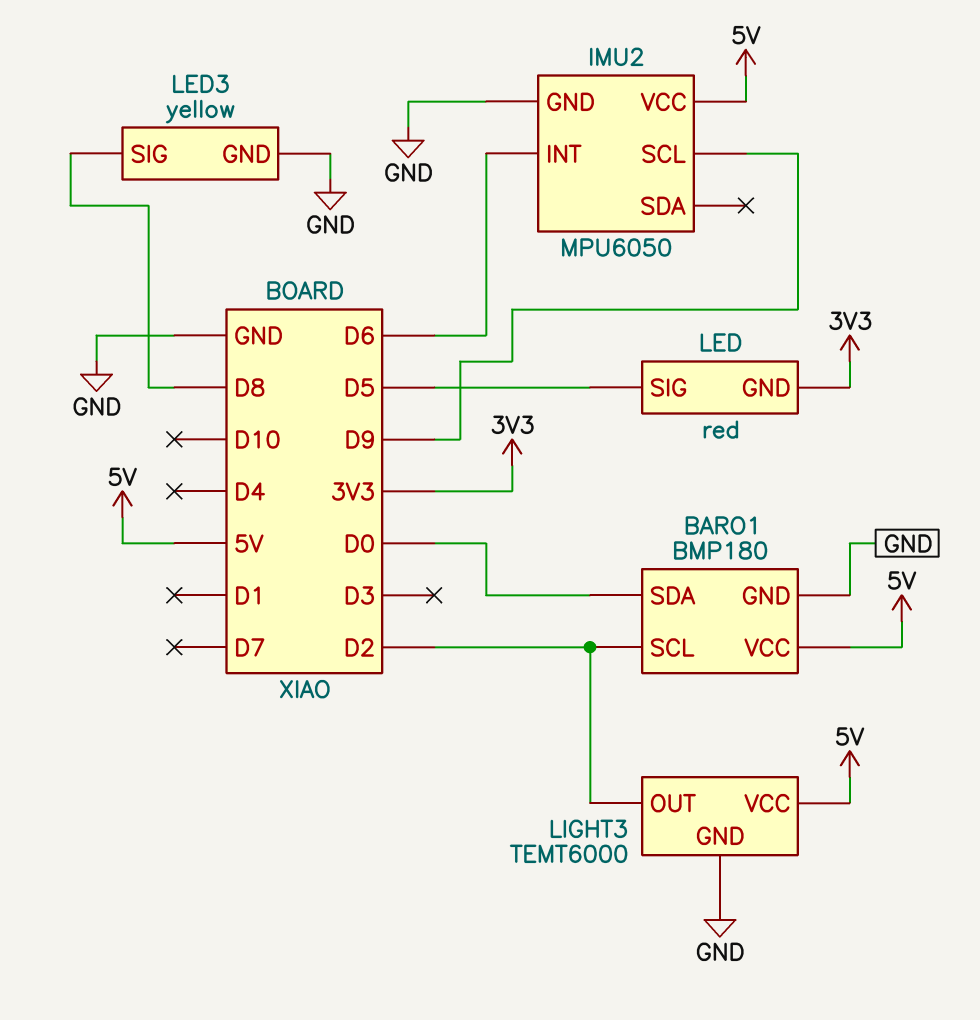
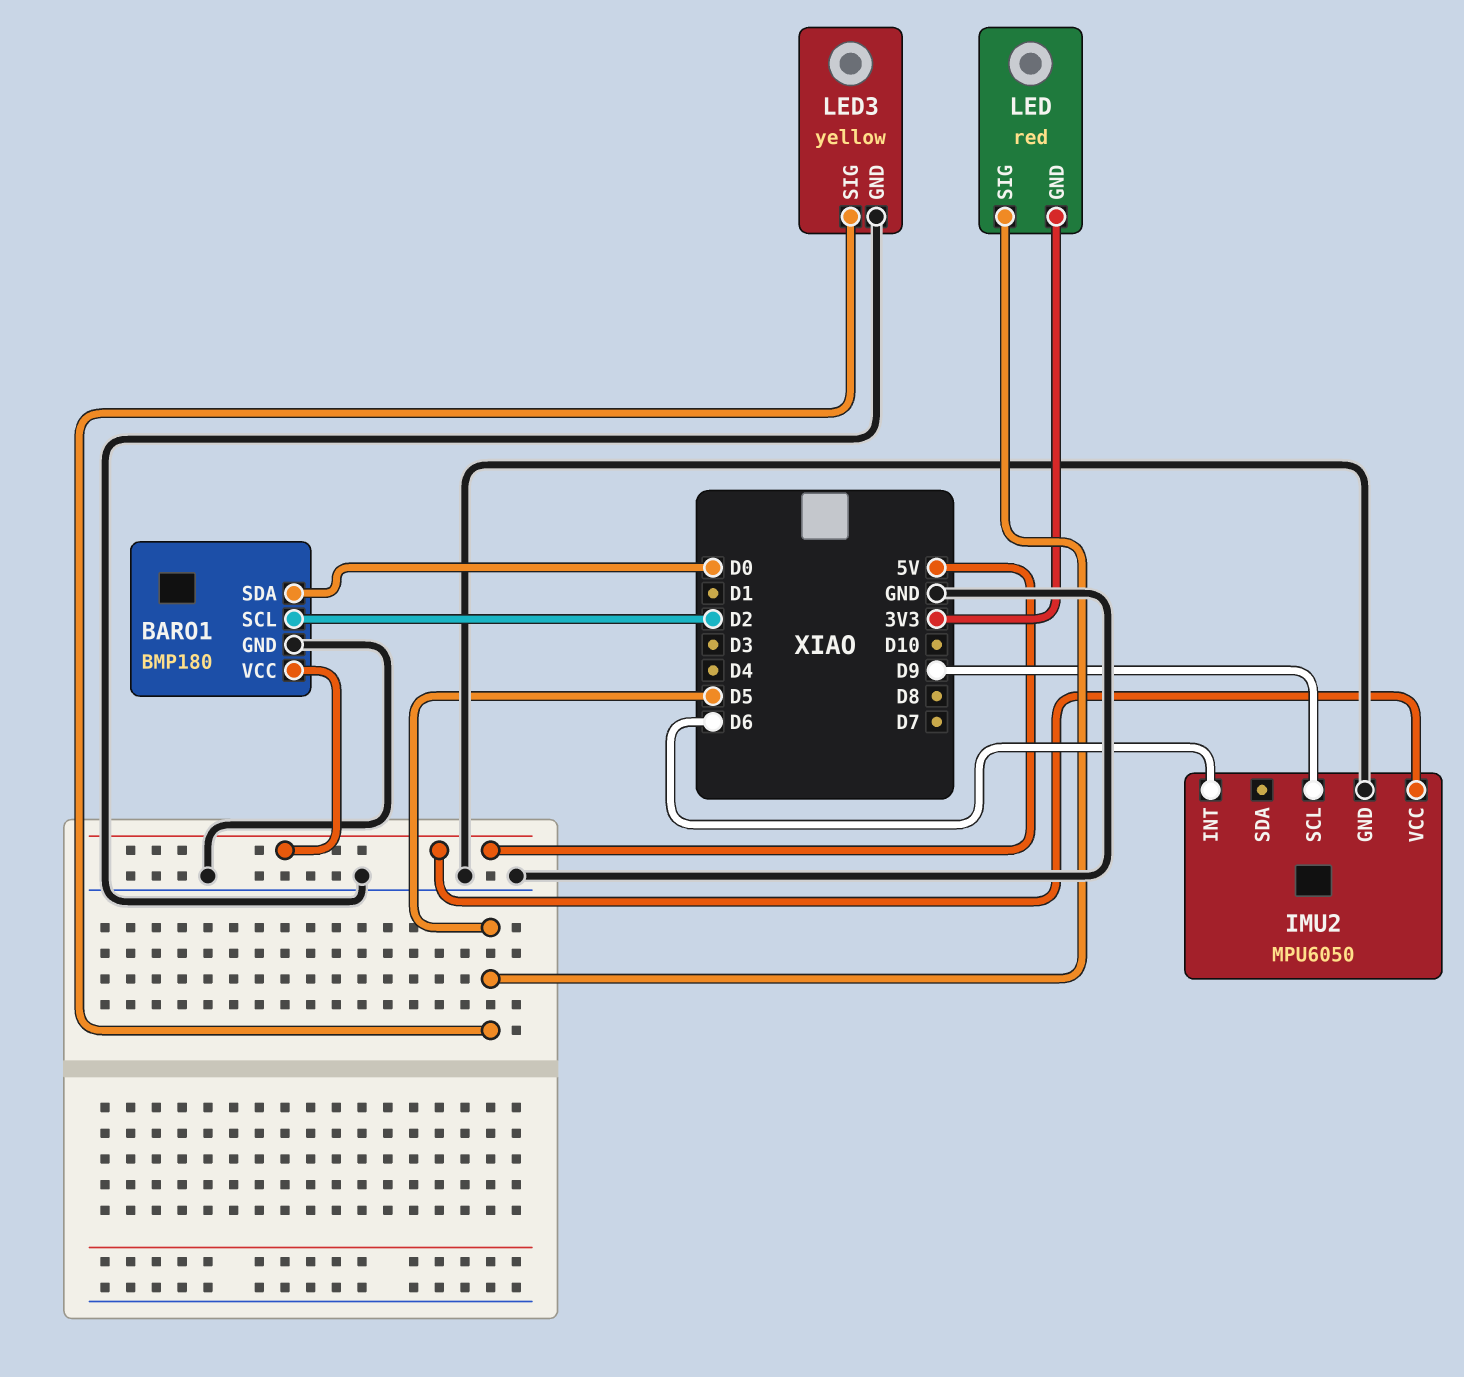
LED3 pin SIG: D8 -> D5
LIGHT3: TEMT6000 -> none
LIGHT3 pin GND: GND -> none
LIGHT3 pin OUT: D2 -> none
LIGHT3 pin VCC: 5V -> none

